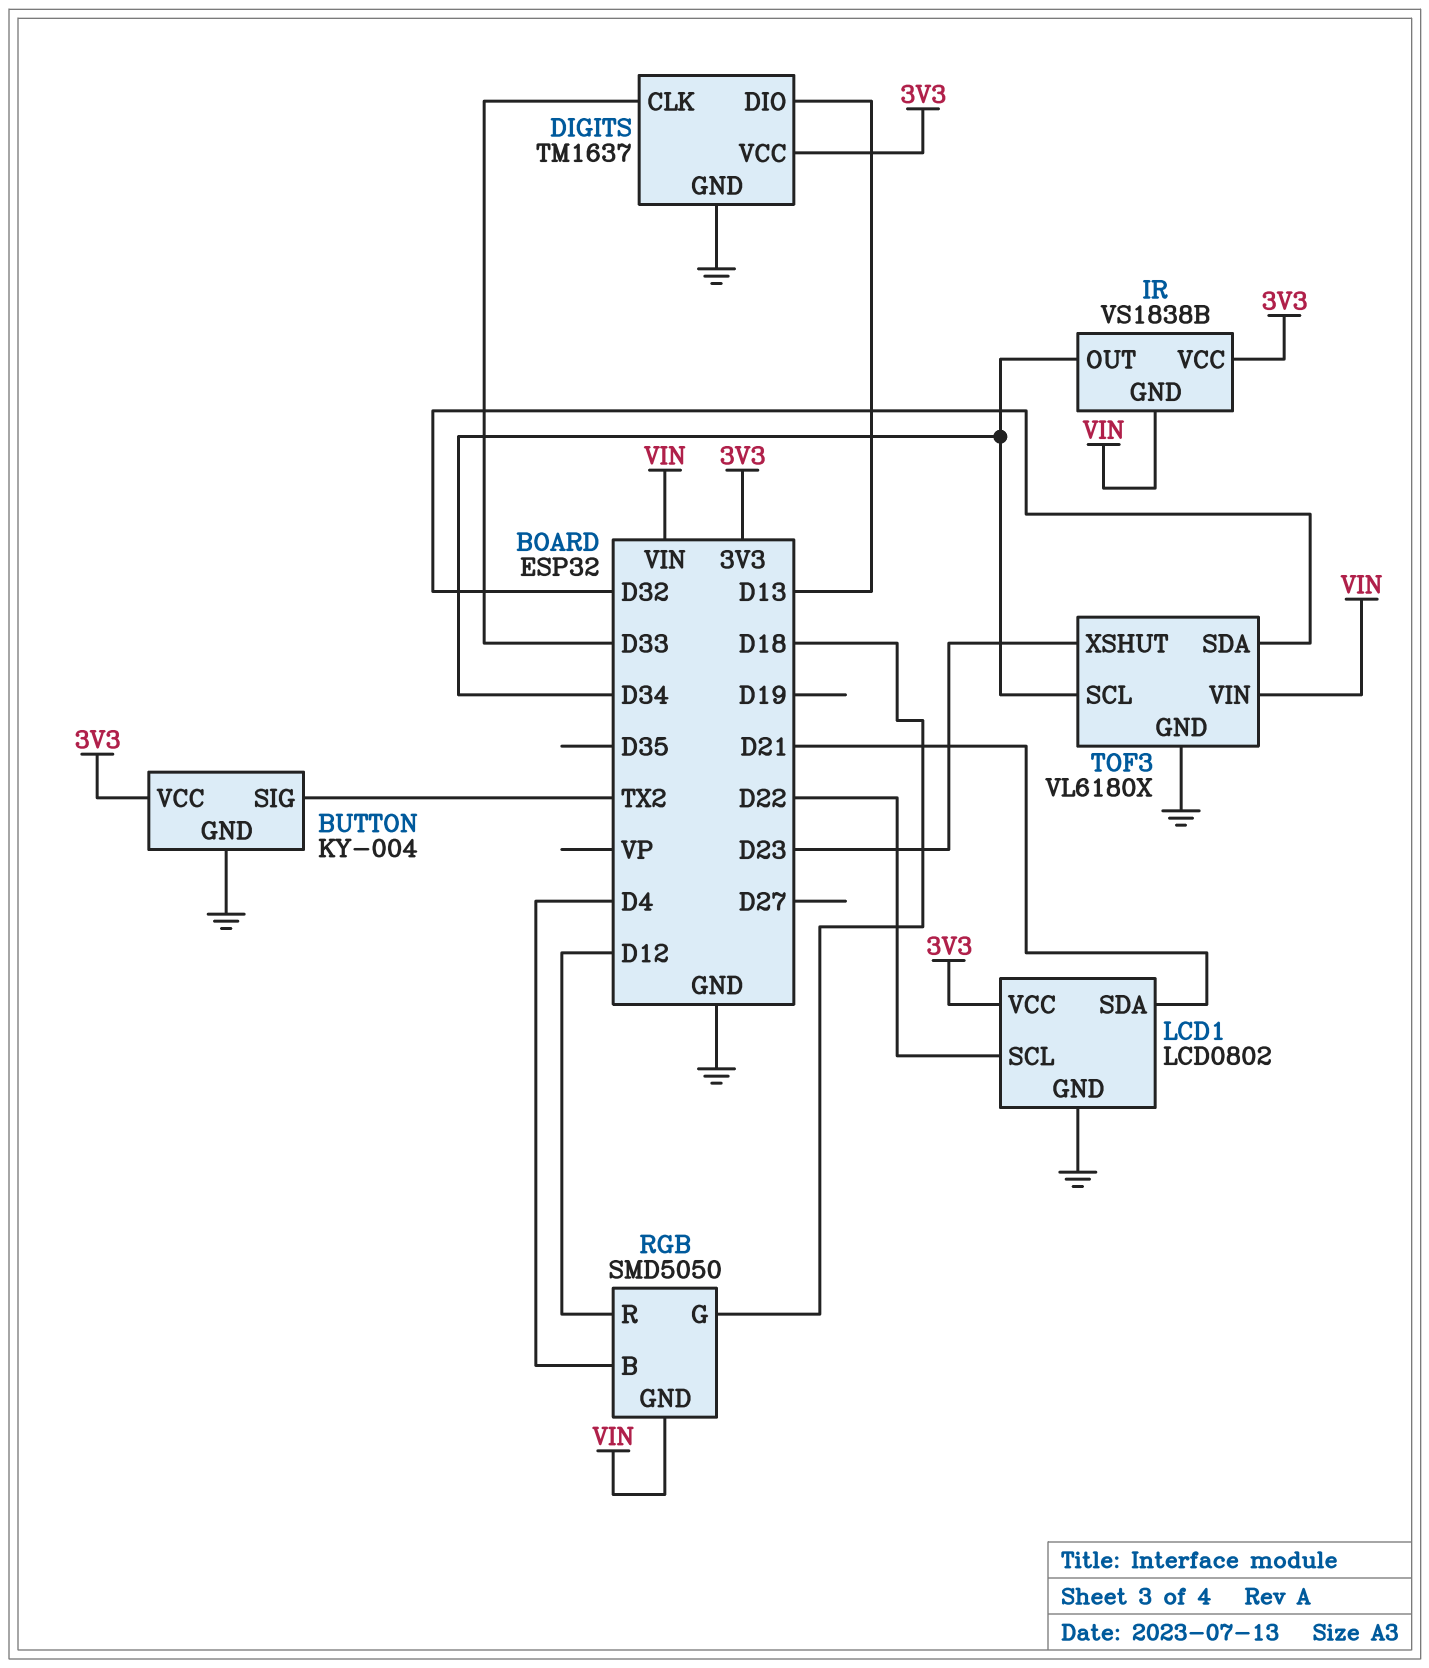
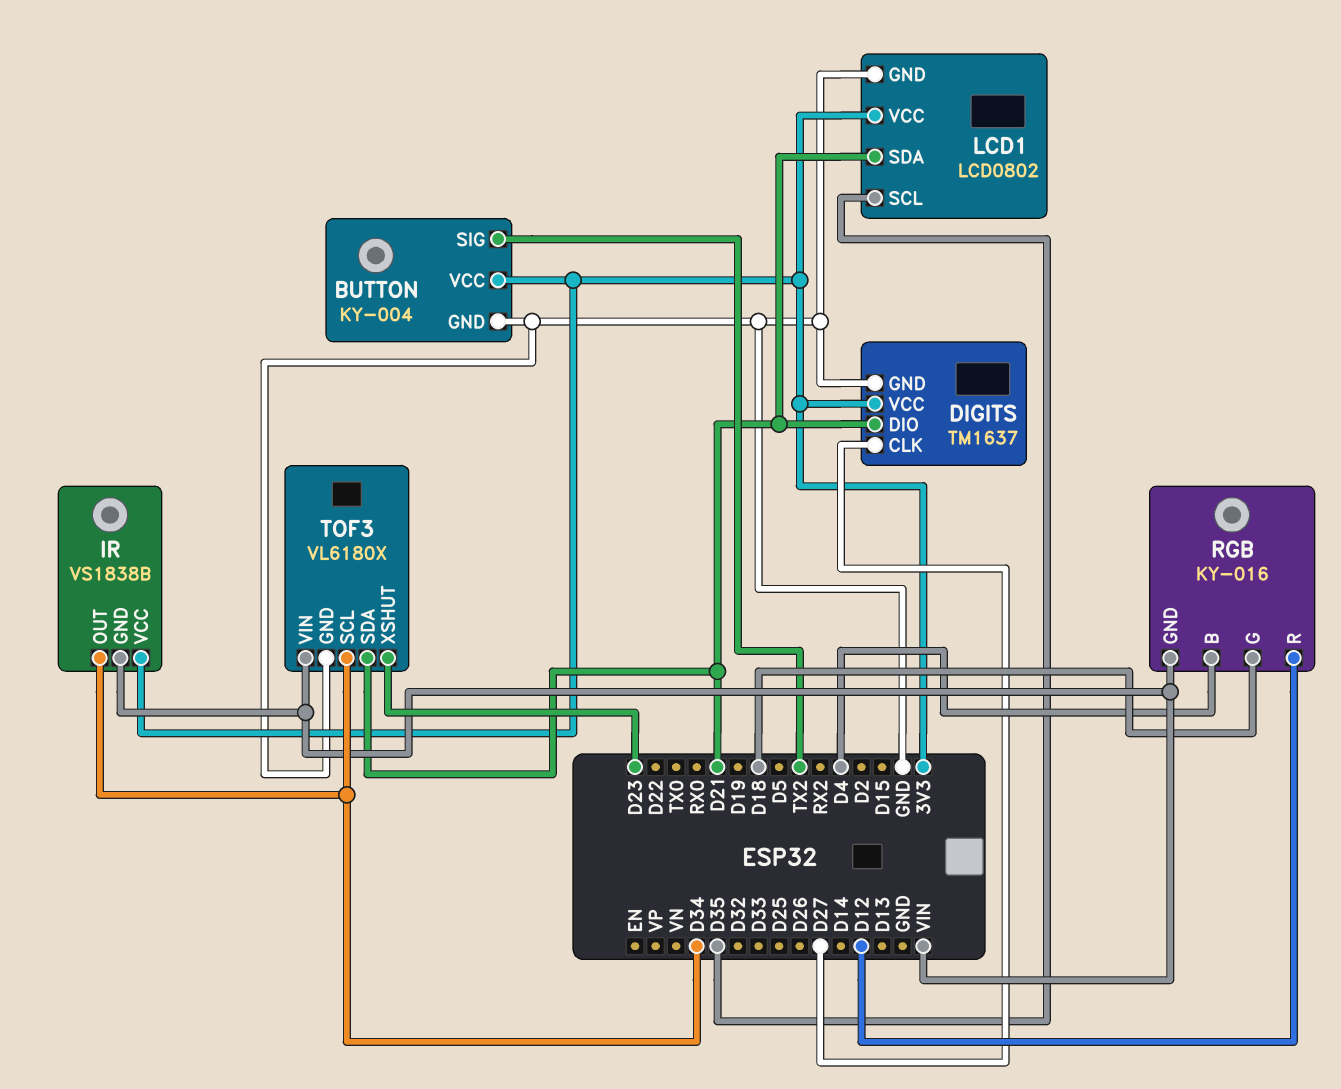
DIGITS pin CLK: D33 -> D27
DIGITS pin DIO: D13 -> D21
LCD1 pin SCL: D22 -> D35
RGB: SMD5050 -> KY-016
TOF3 pin SDA: D32 -> D21

